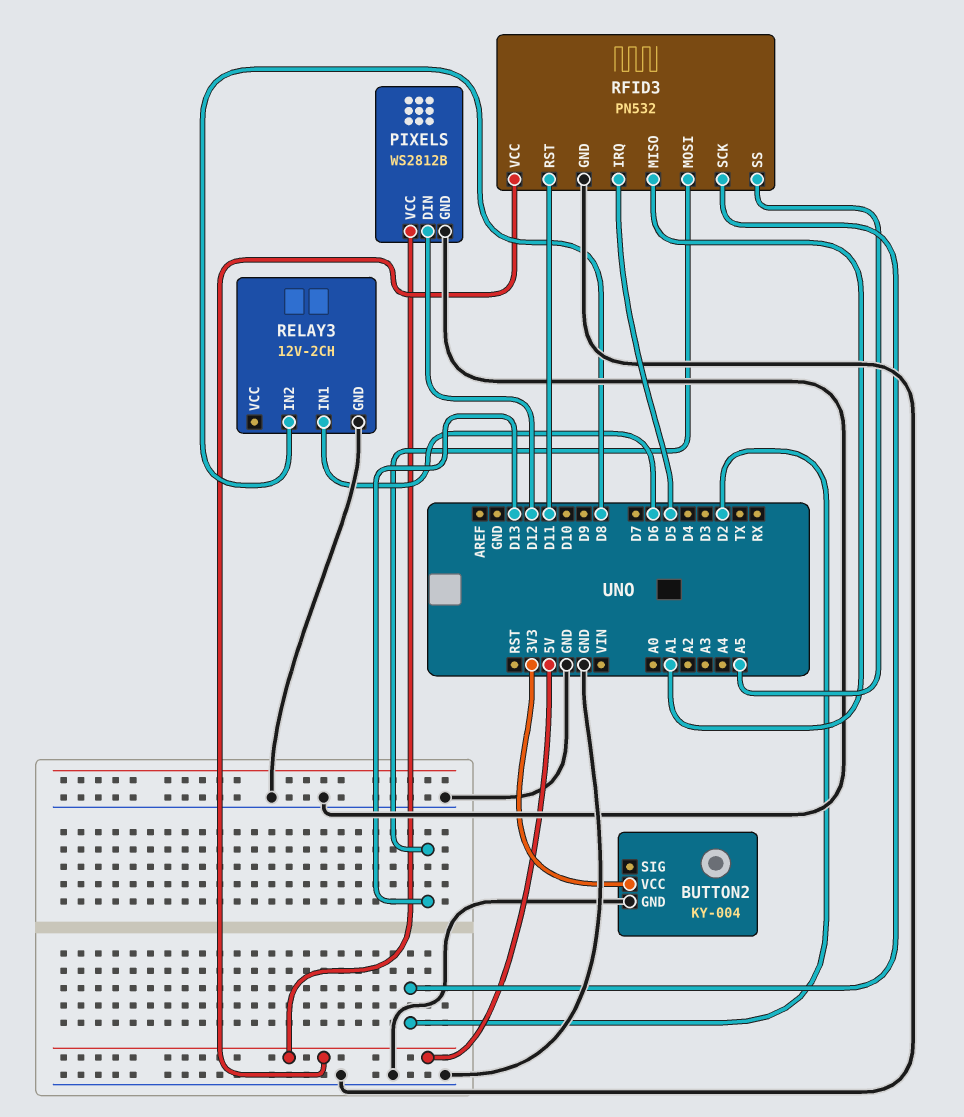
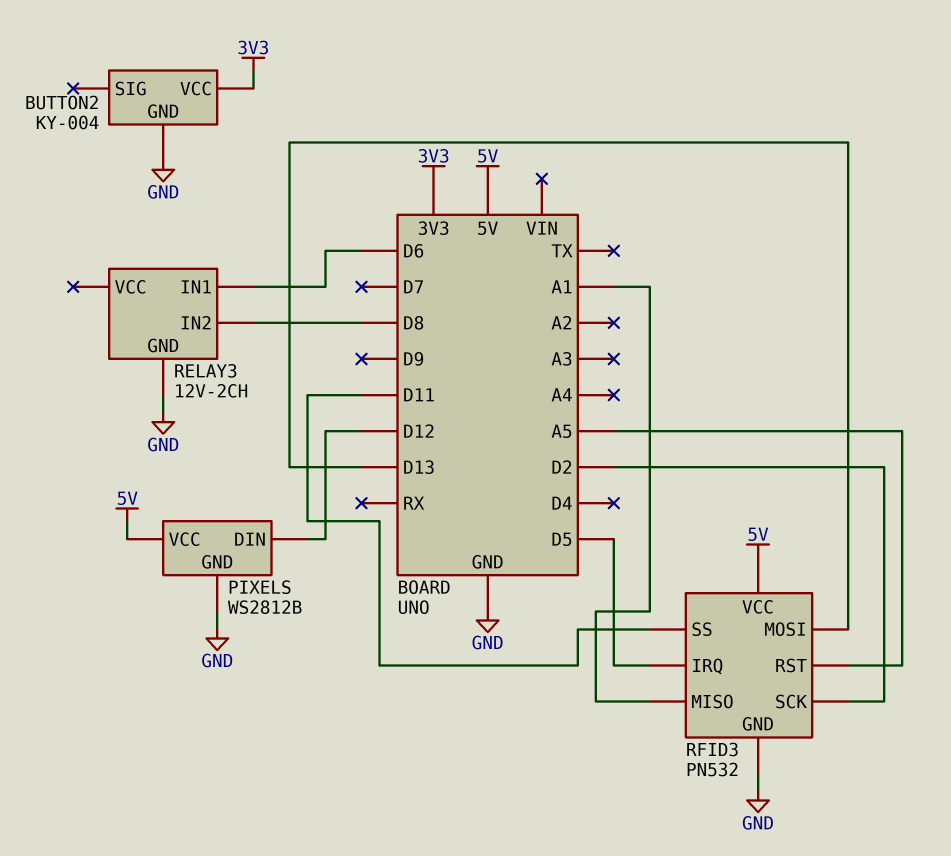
RFID3 pin RST: D11 -> A5
RFID3 pin SS: A5 -> D11

